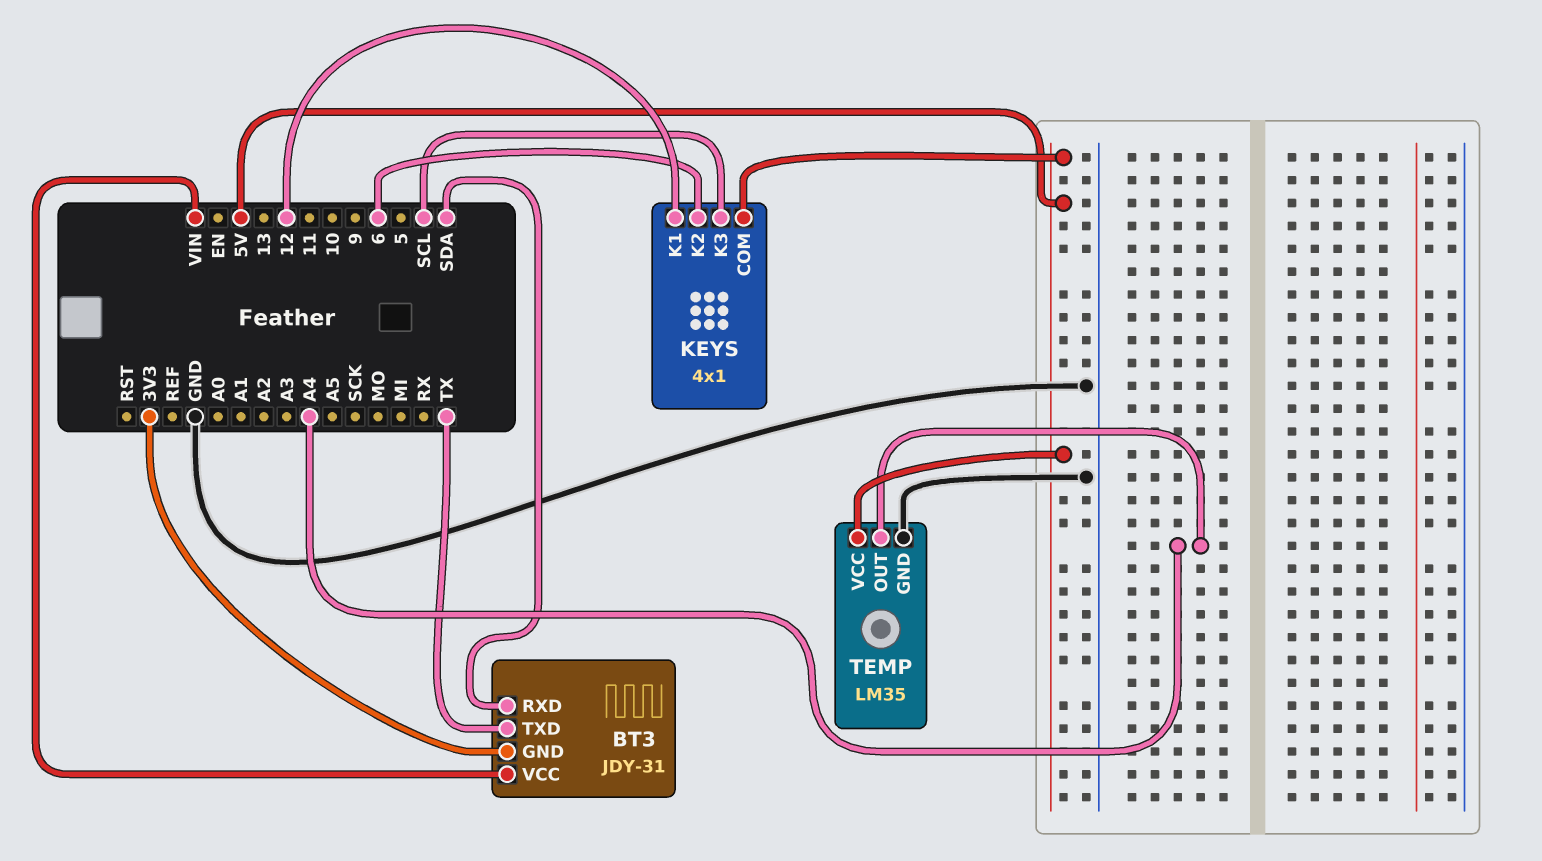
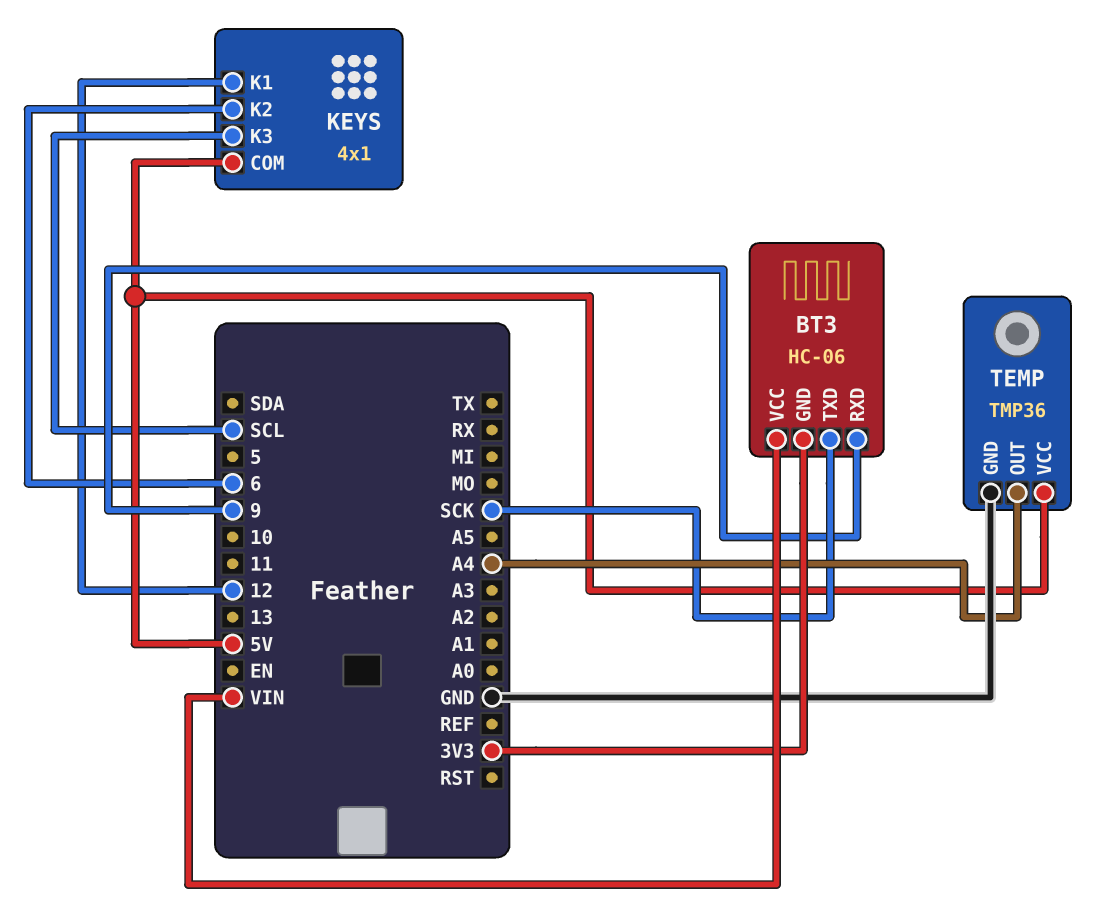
BT3: JDY-31 -> HC-06
BT3 pin RXD: SDA -> 9
BT3 pin TXD: TX -> SCK
TEMP: LM35 -> TMP36

